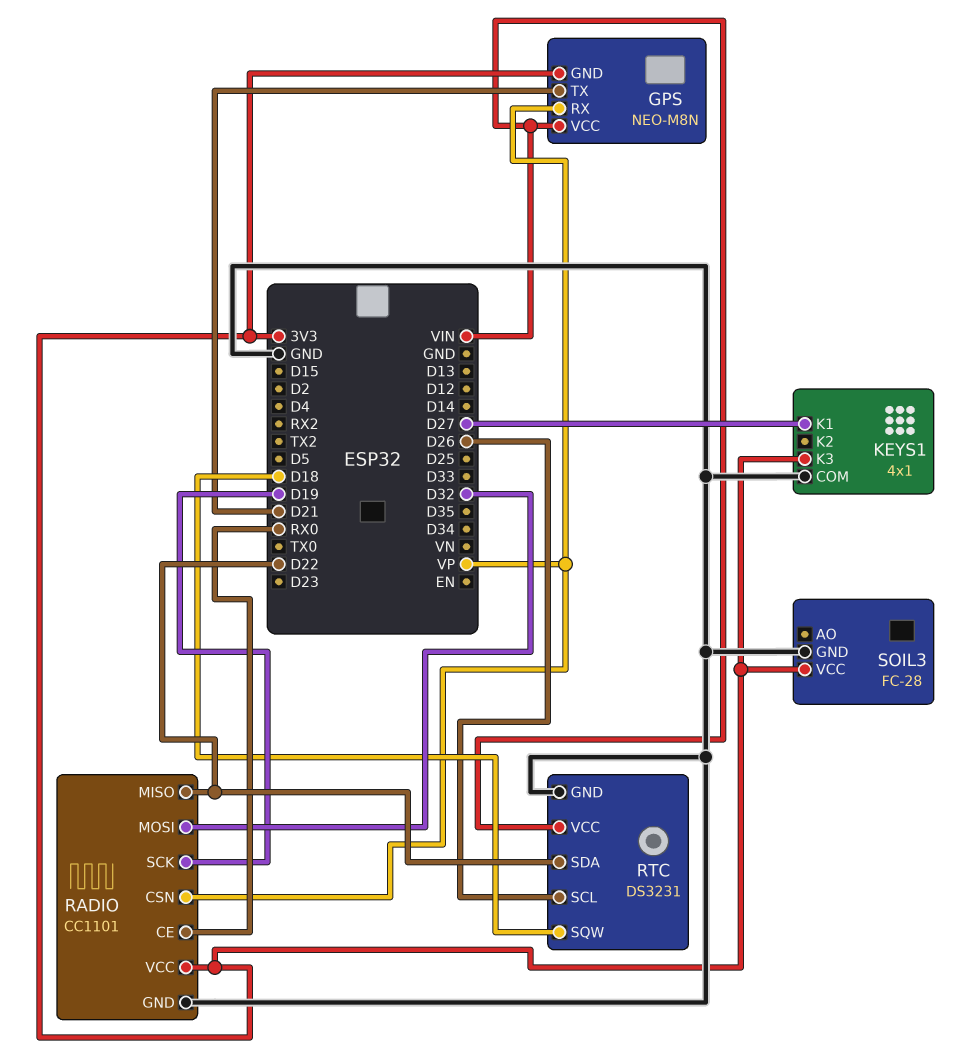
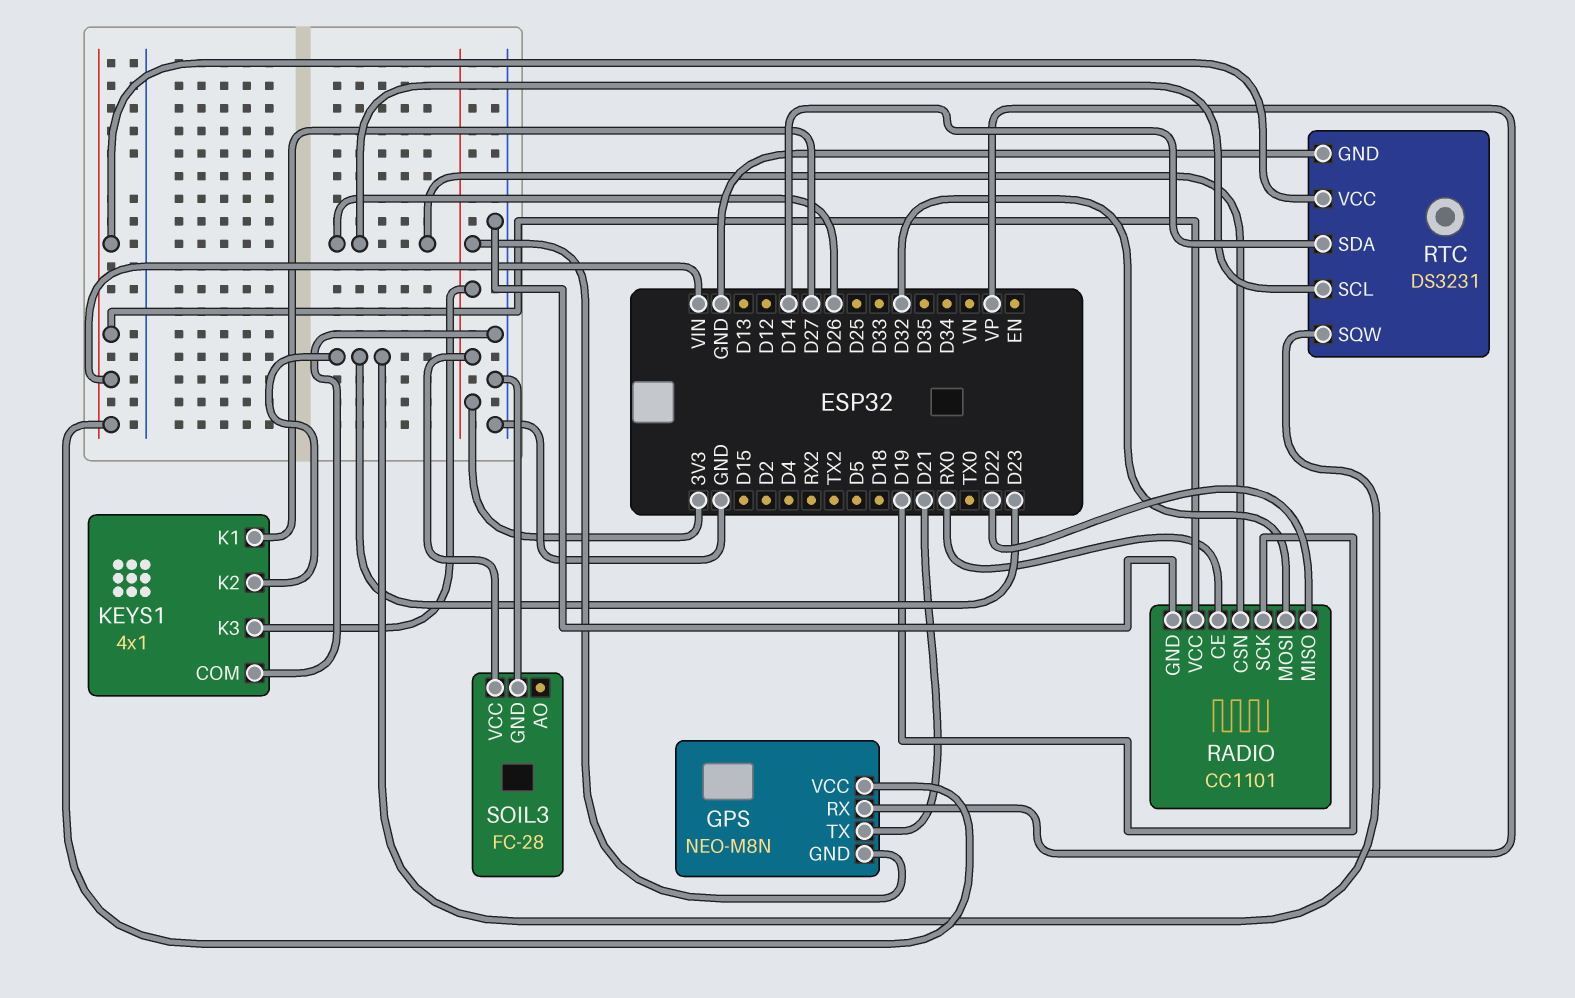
KEYS1 pin K2: none -> D23
RADIO pin CSN: VP -> D26
RADIO pin VCC: 3V3 -> VIN
RTC pin SDA: D22 -> D14
RTC pin SQW: D18 -> D23

